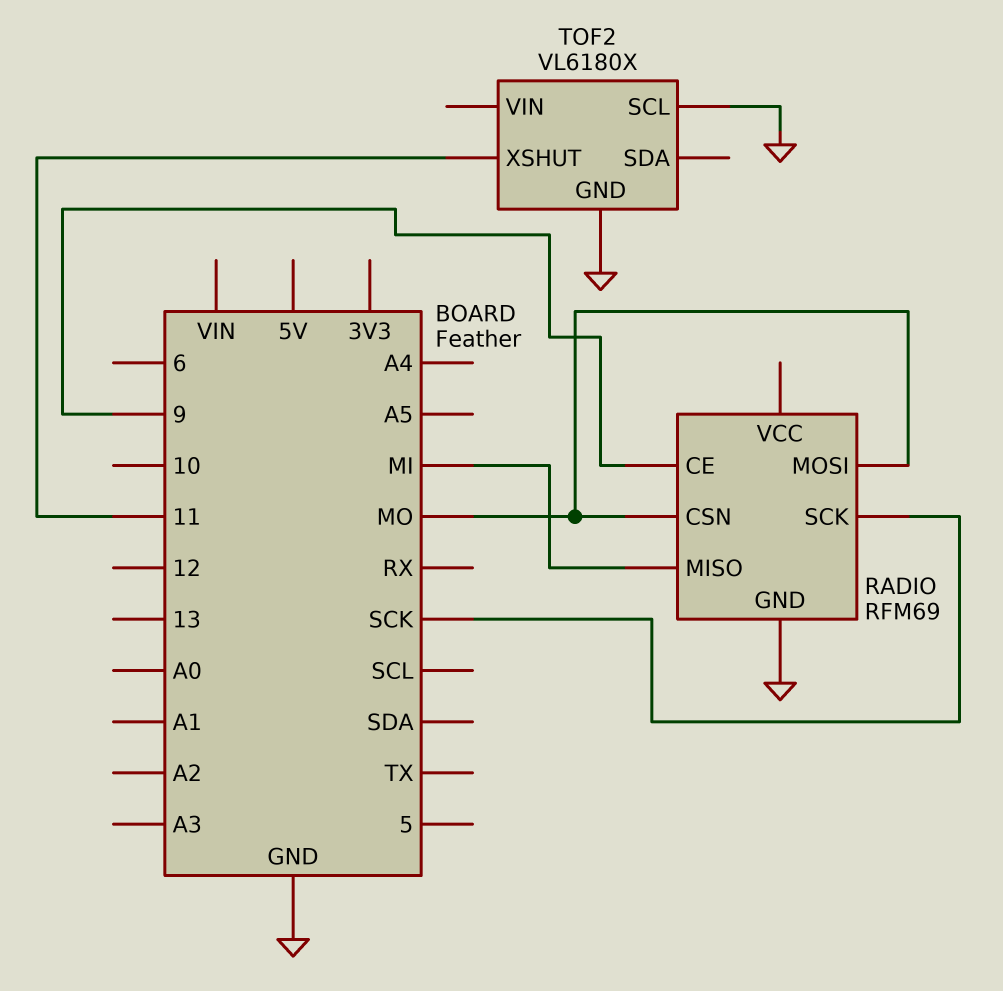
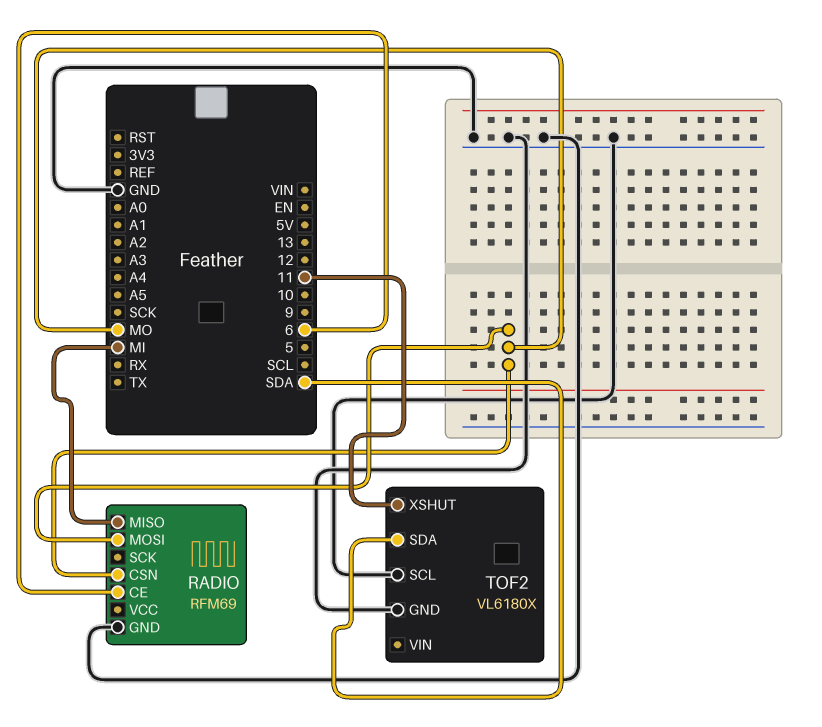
RADIO pin CE: 9 -> 6
RADIO pin SCK: SCK -> none
TOF2 pin SDA: none -> SDA

